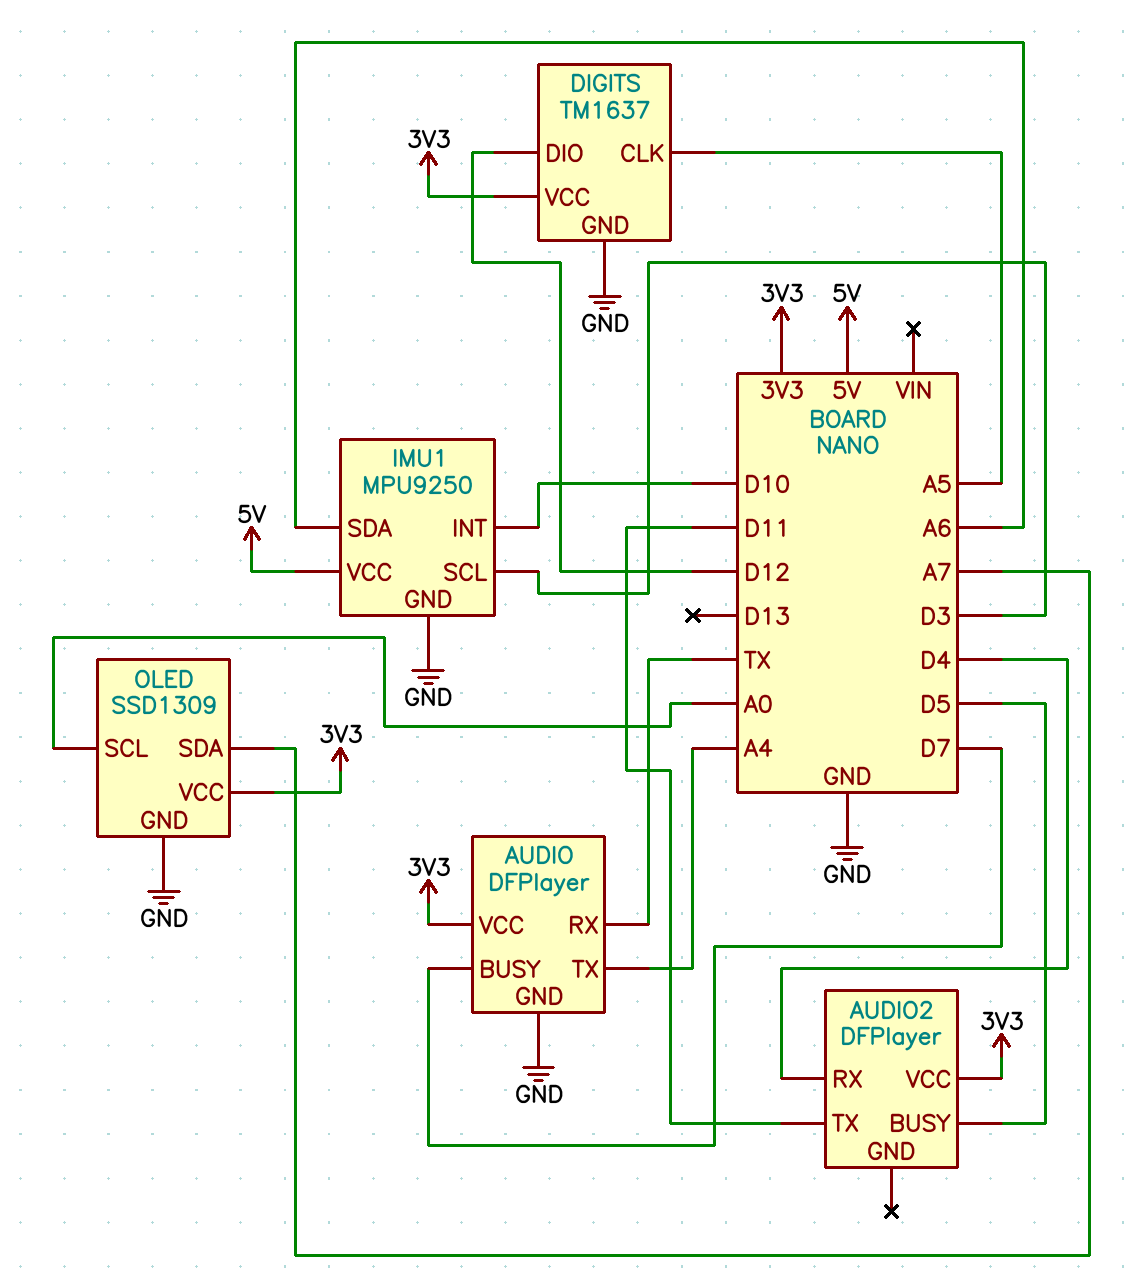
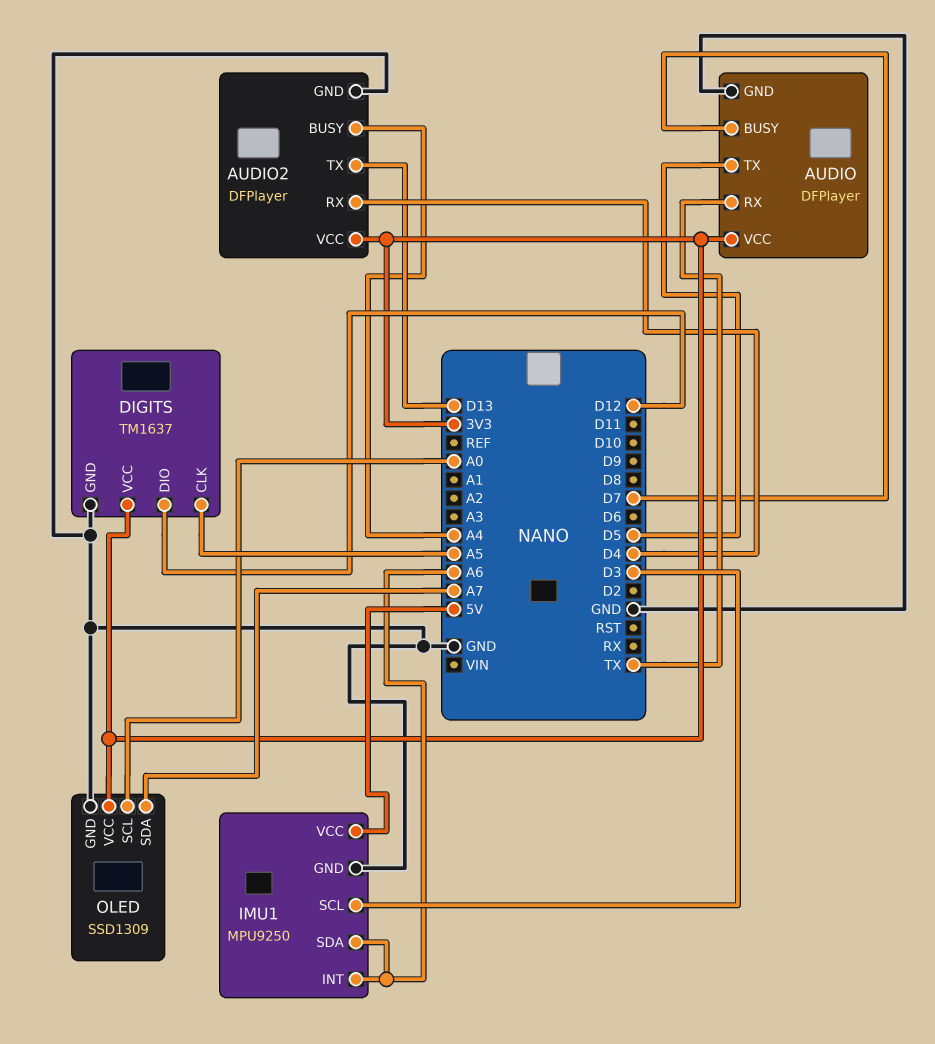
AUDIO pin TX: A4 -> D5
AUDIO2 pin BUSY: D5 -> A4
AUDIO2 pin GND: none -> GND
AUDIO2 pin TX: D11 -> D13
IMU1 pin INT: D10 -> A6

